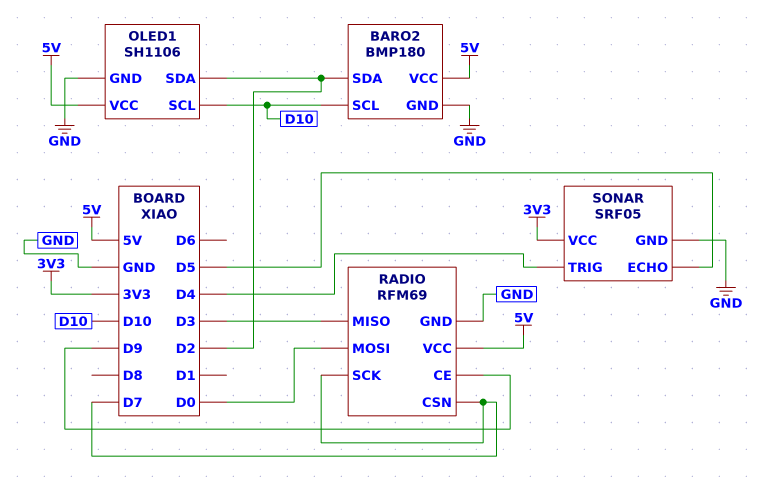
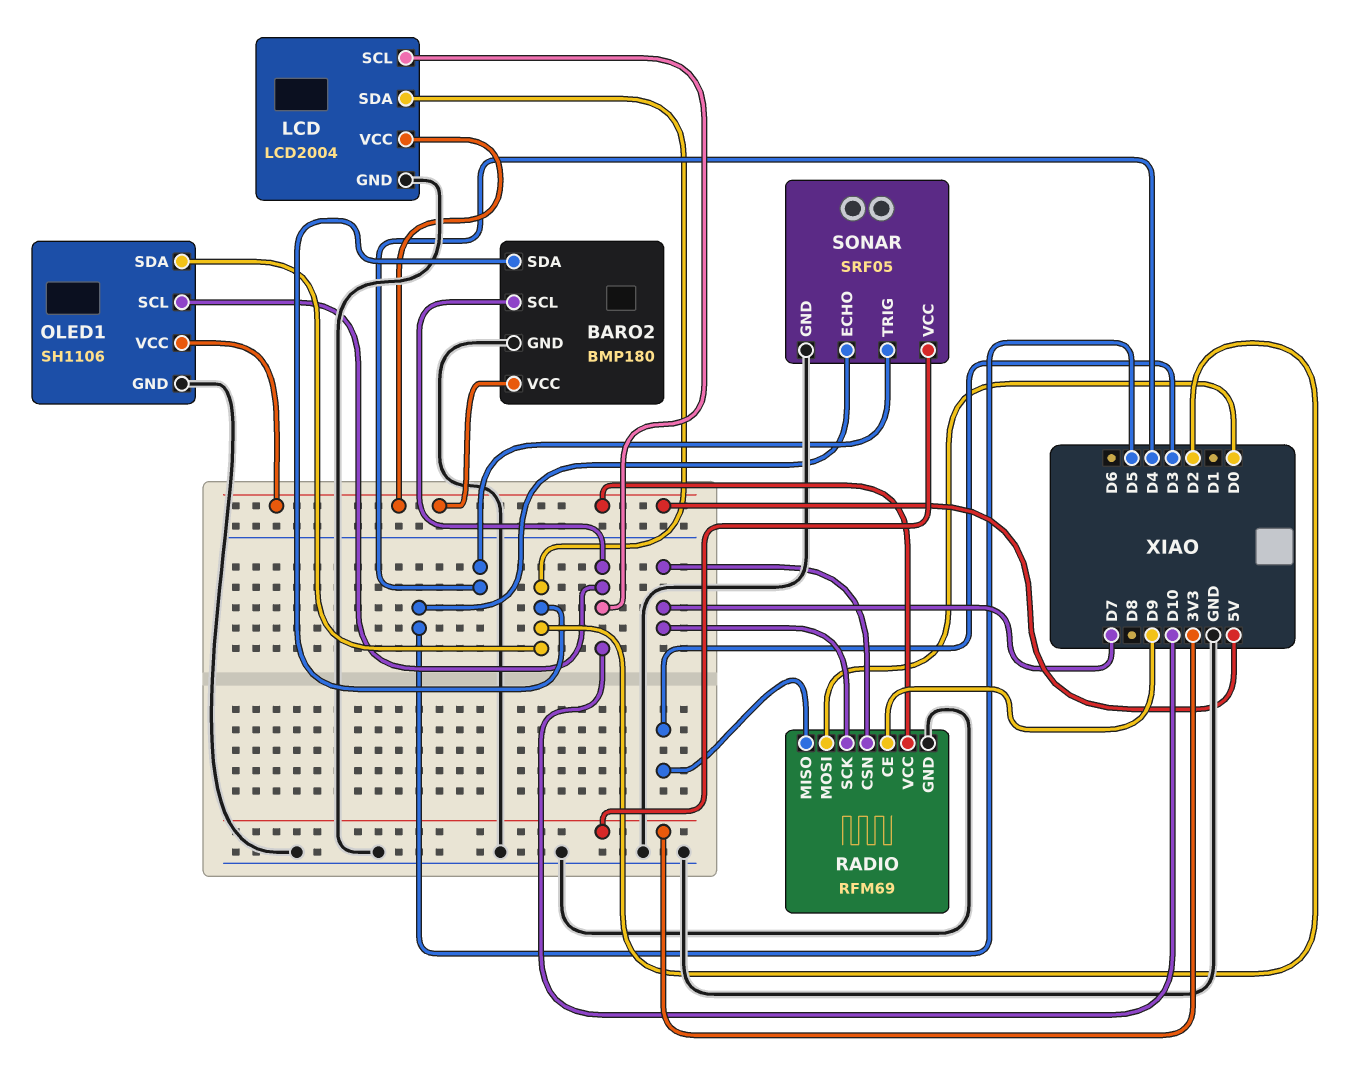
LCD: none -> LCD2004
LCD pin GND: none -> GND
LCD pin SCL: none -> D10
LCD pin SDA: none -> D2
LCD pin VCC: none -> 5V

